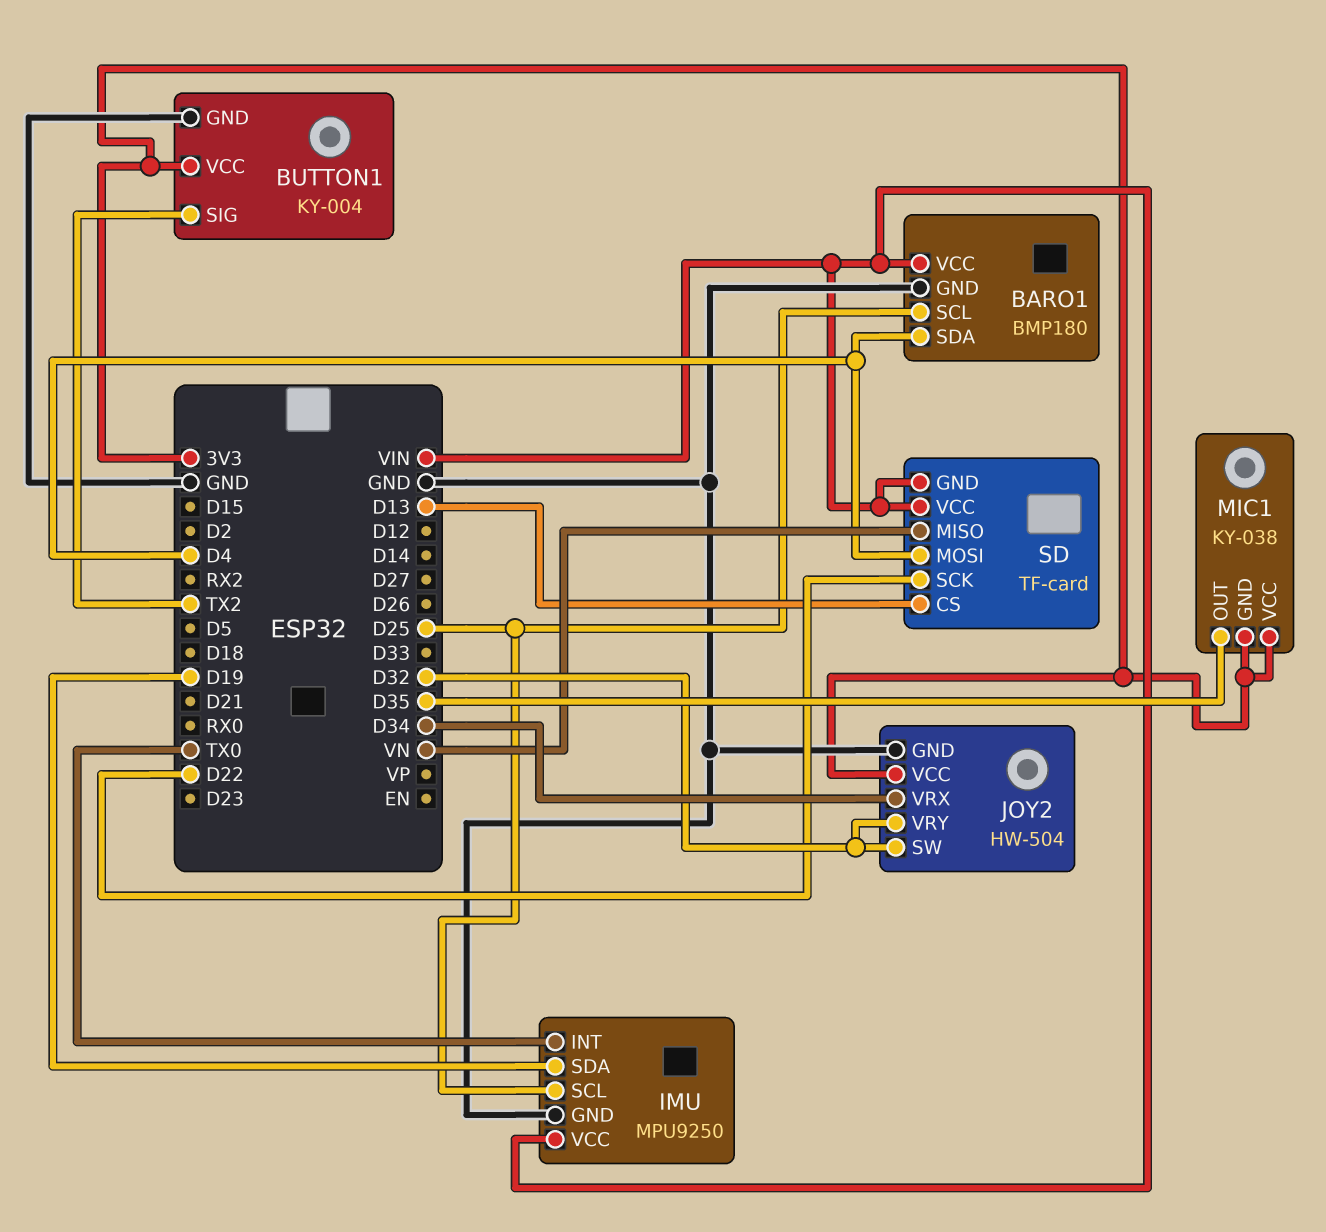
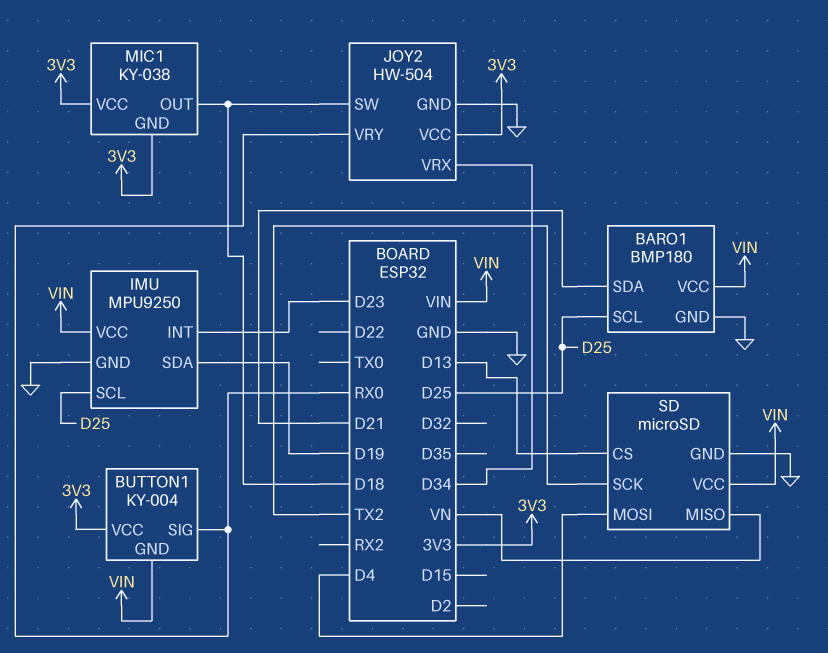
BARO1 pin SDA: D4 -> D21
BUTTON1 pin GND: GND -> VIN
BUTTON1 pin SIG: TX2 -> RX0
IMU pin INT: TX0 -> D23
JOY2 pin SW: D32 -> D18
JOY2 pin VRY: D32 -> RX0
MIC1 pin OUT: D35 -> D18
SD: TF-card -> microSD
SD pin GND: VIN -> GND
SD pin SCK: D22 -> TX2

